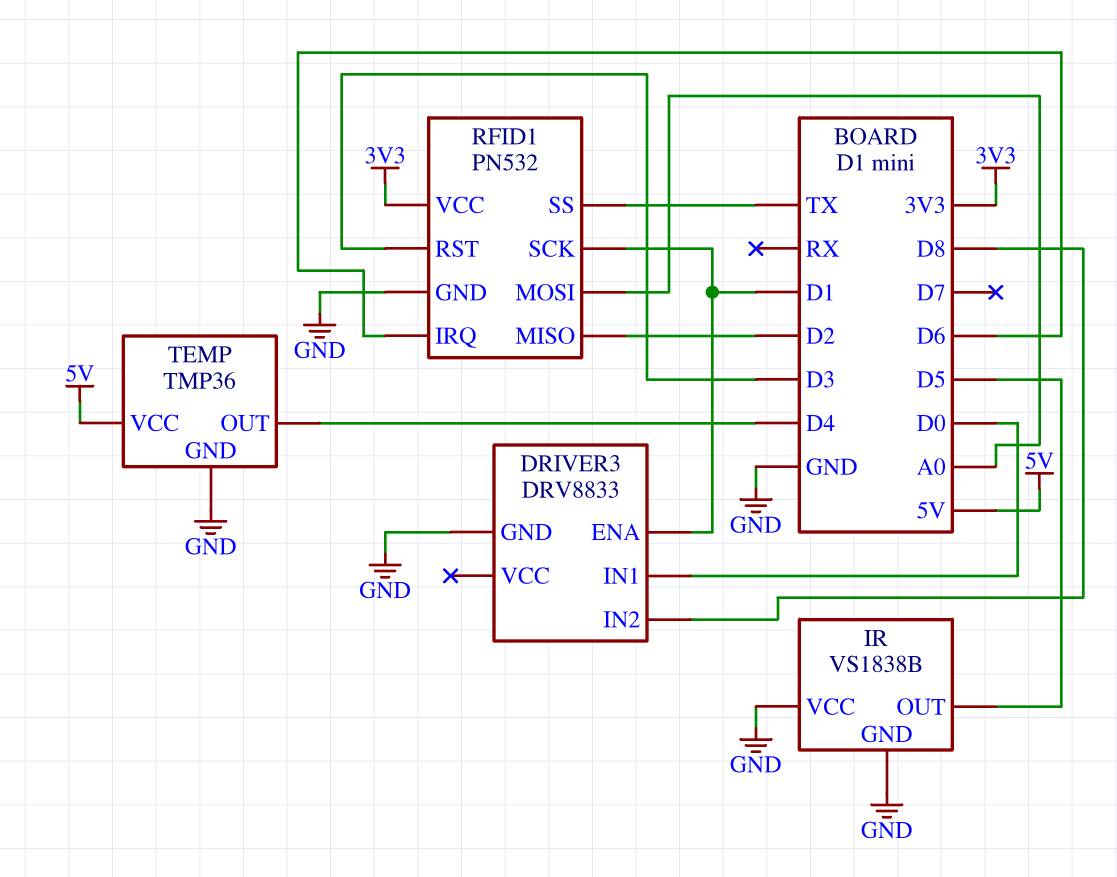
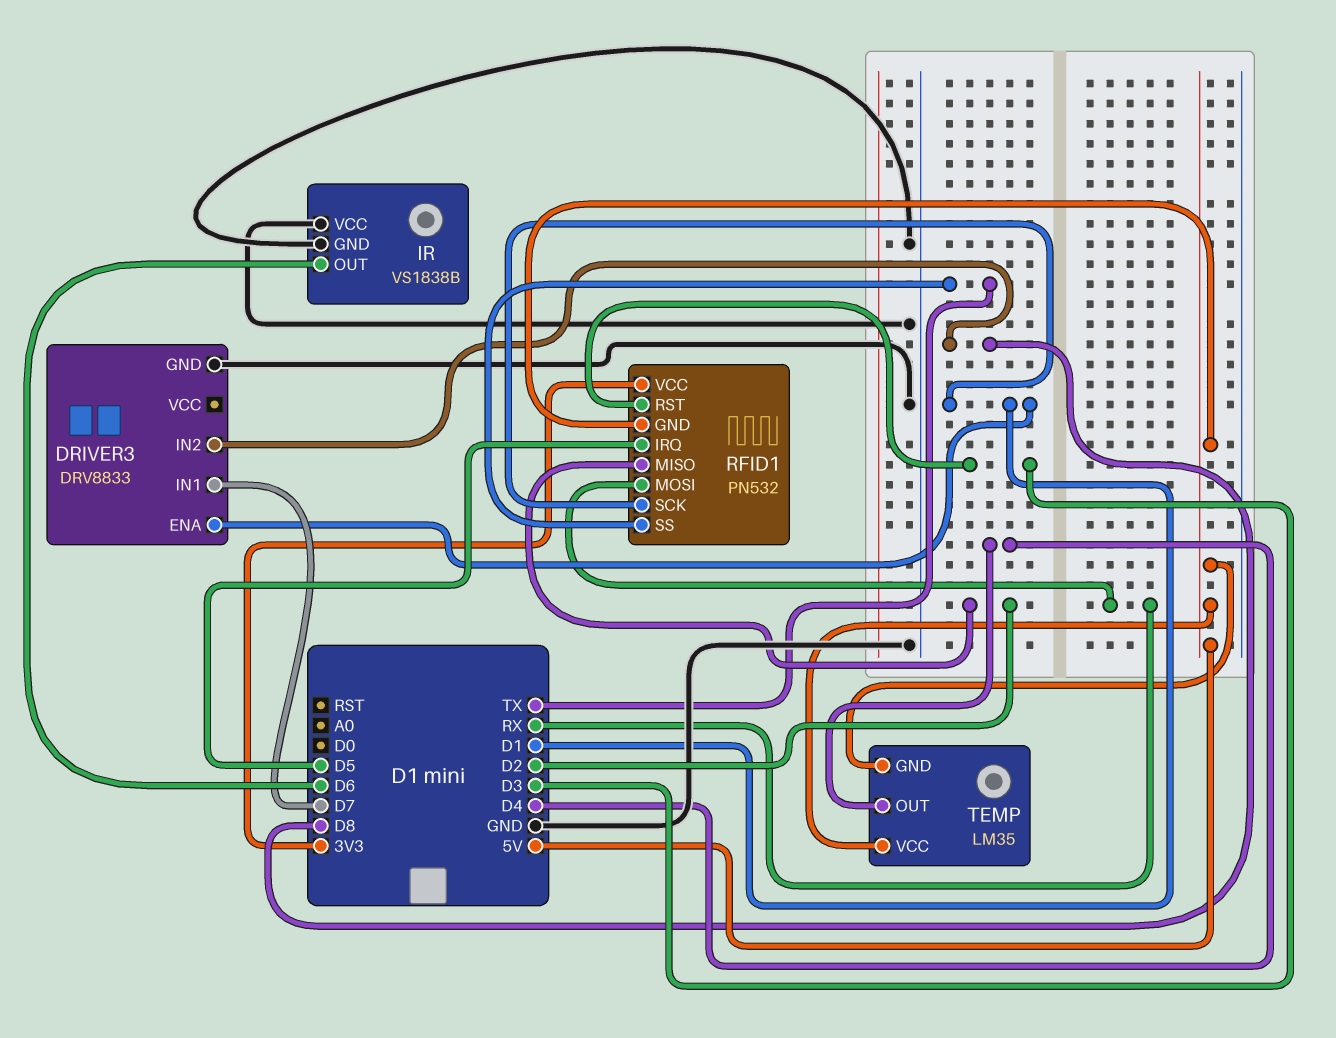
DRIVER3 pin IN1: D0 -> D7
IR pin OUT: D5 -> D6
RFID1 pin GND: GND -> 5V
RFID1 pin IRQ: D6 -> D5
RFID1 pin MOSI: A0 -> RX
TEMP: TMP36 -> LM35
TEMP pin GND: GND -> 5V

